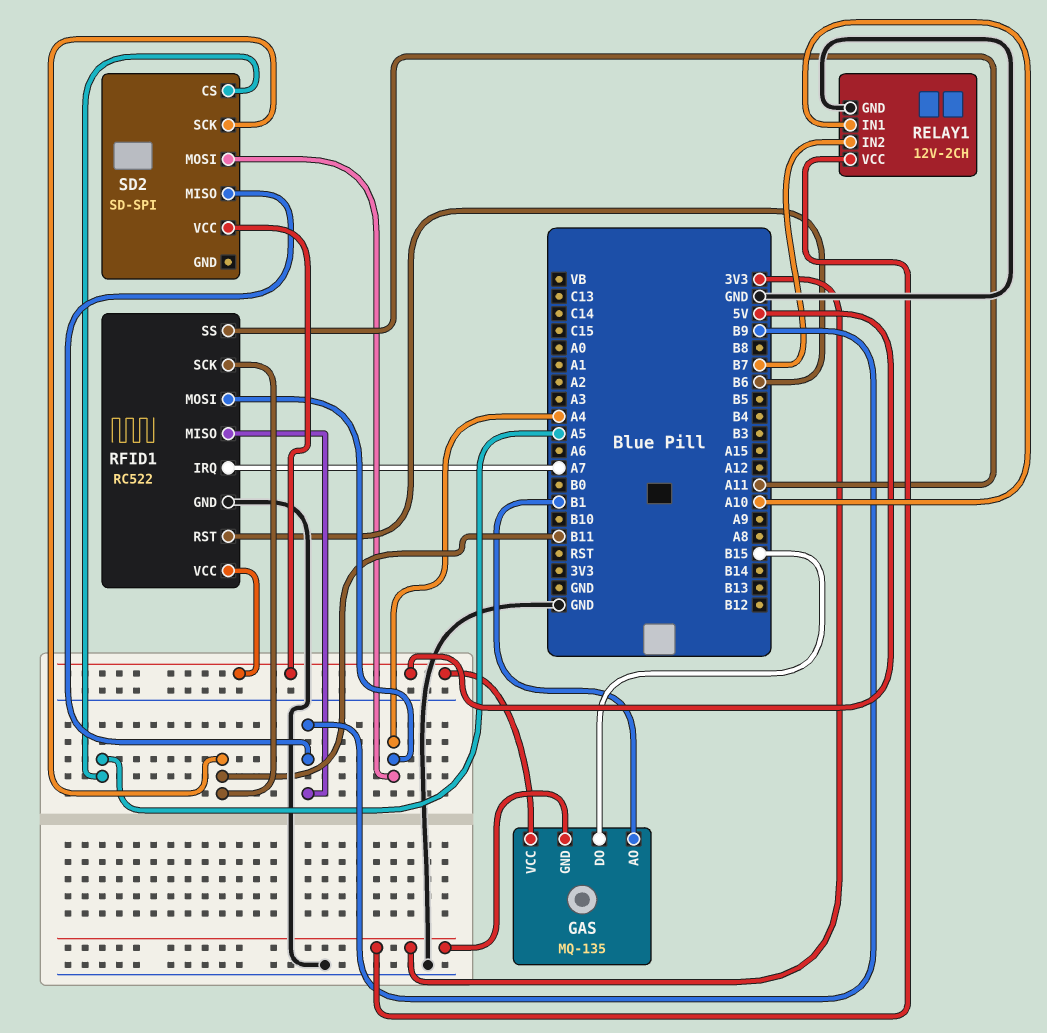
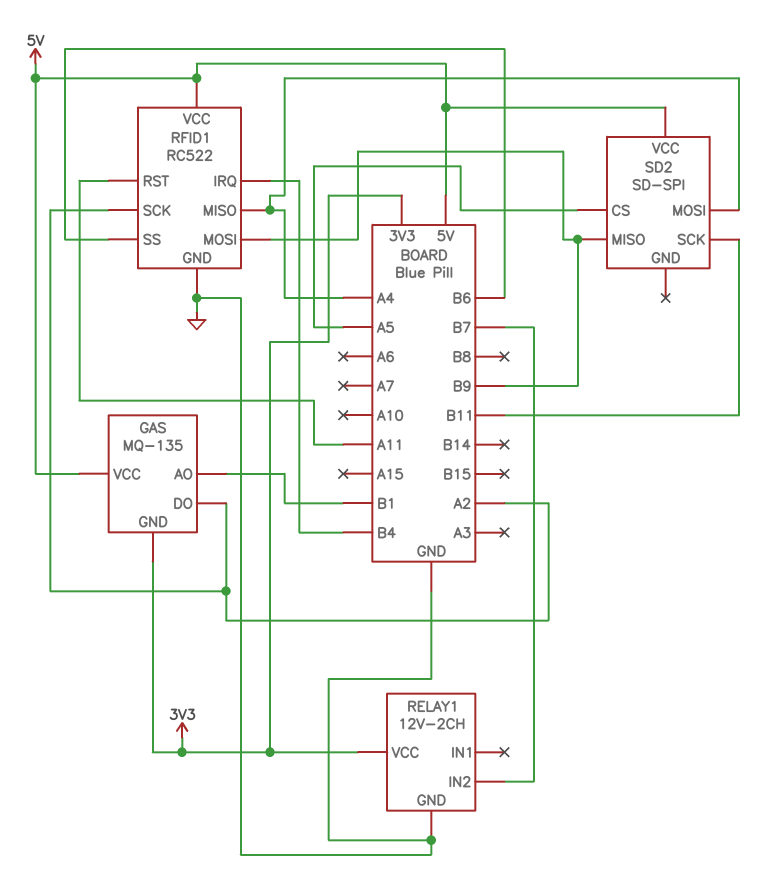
GAS pin DO: B15 -> A2
RELAY1 pin IN1: A10 -> none
RFID1 pin IRQ: A7 -> B4
RFID1 pin MISO: B9 -> A4
RFID1 pin MOSI: A4 -> B9
RFID1 pin RST: B6 -> A11
RFID1 pin SCK: B11 -> A2
RFID1 pin SS: A11 -> B6

